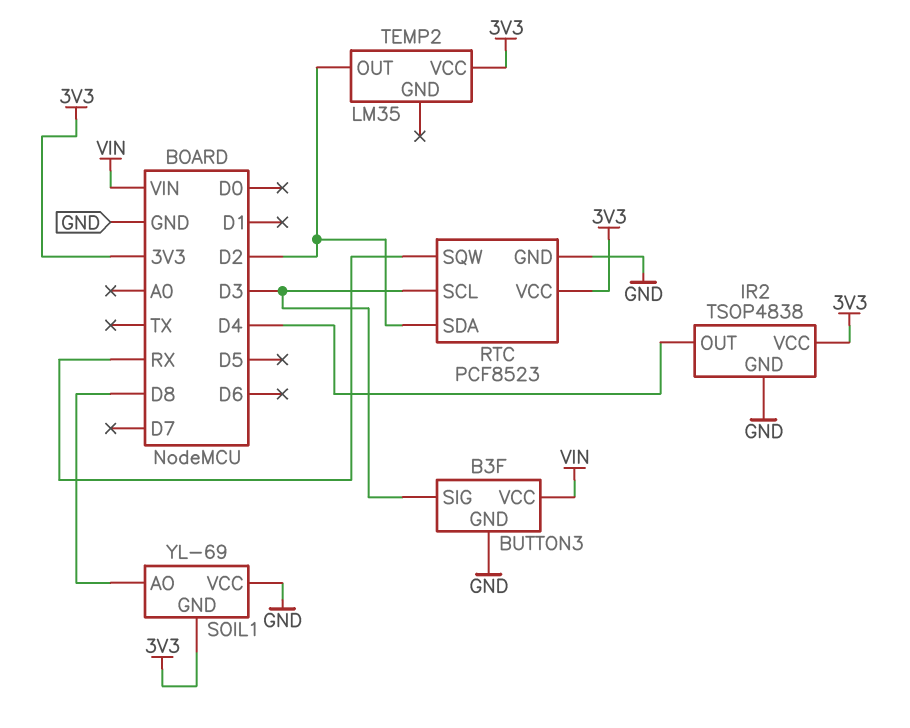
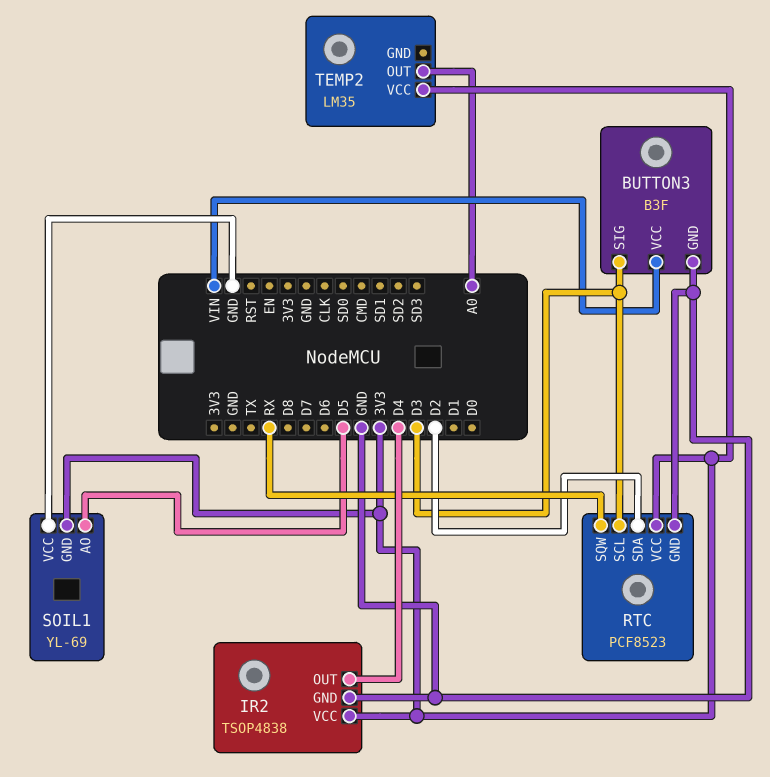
SOIL1 pin AO: D8 -> D5
TEMP2 pin OUT: D2 -> A0

